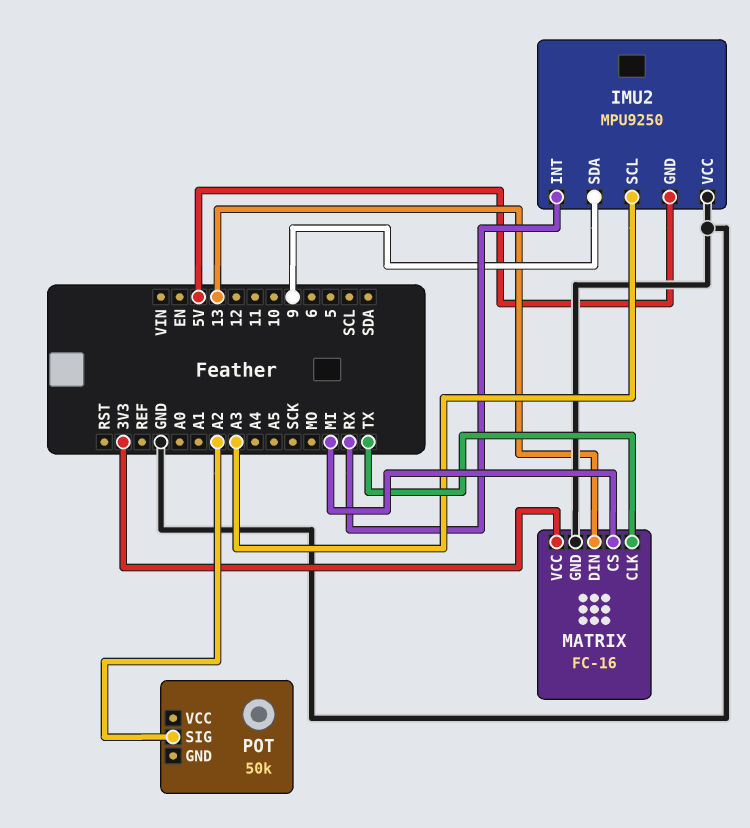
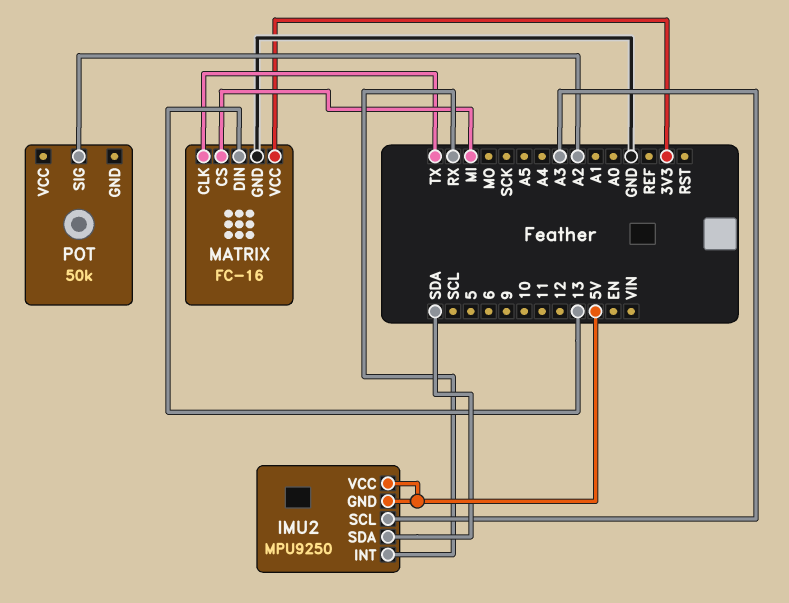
IMU2 pin SDA: 9 -> SDA
IMU2 pin VCC: GND -> 5V

